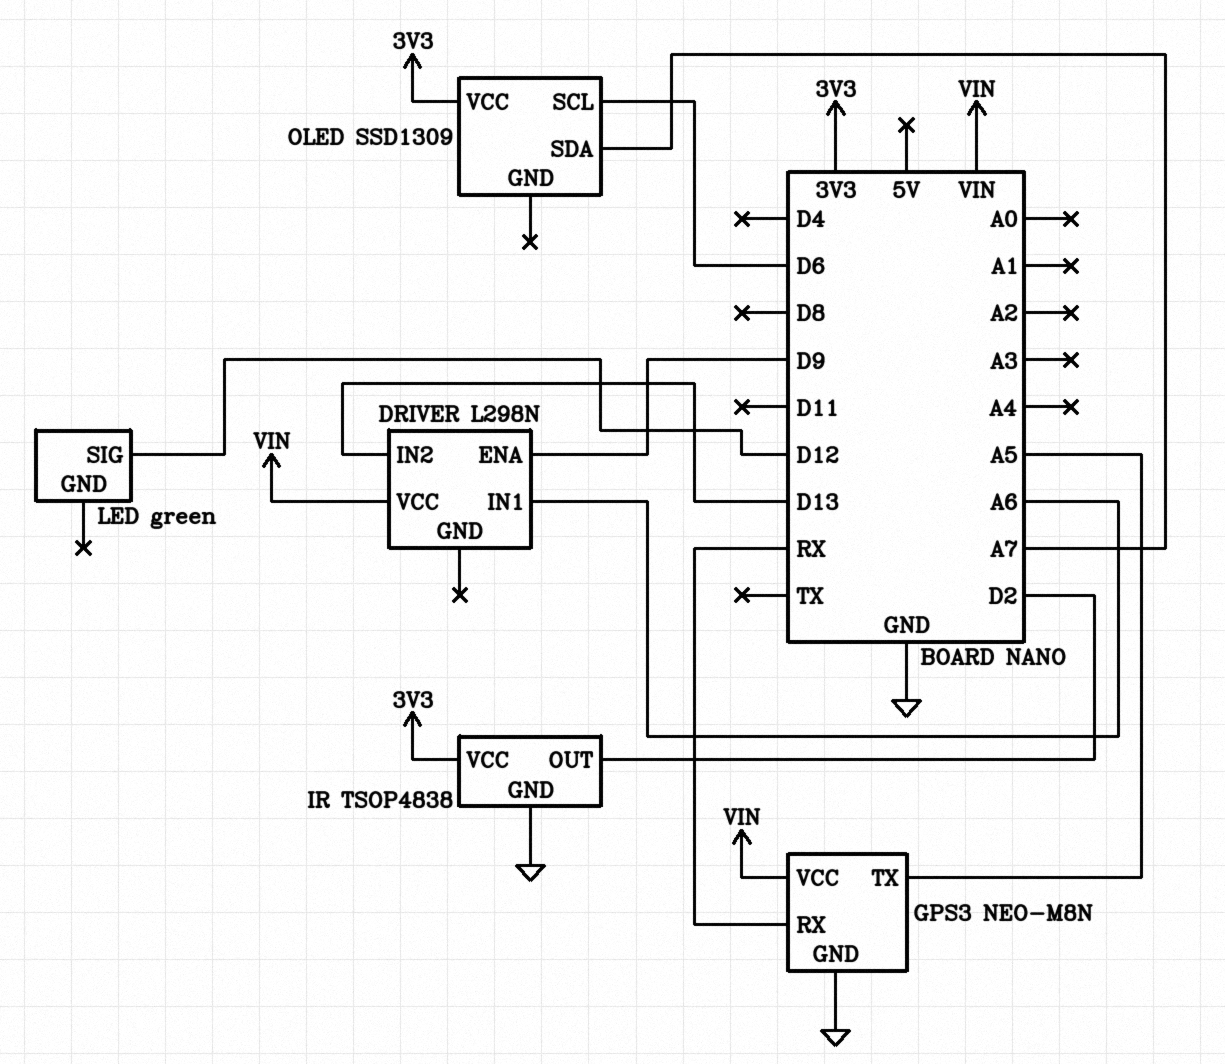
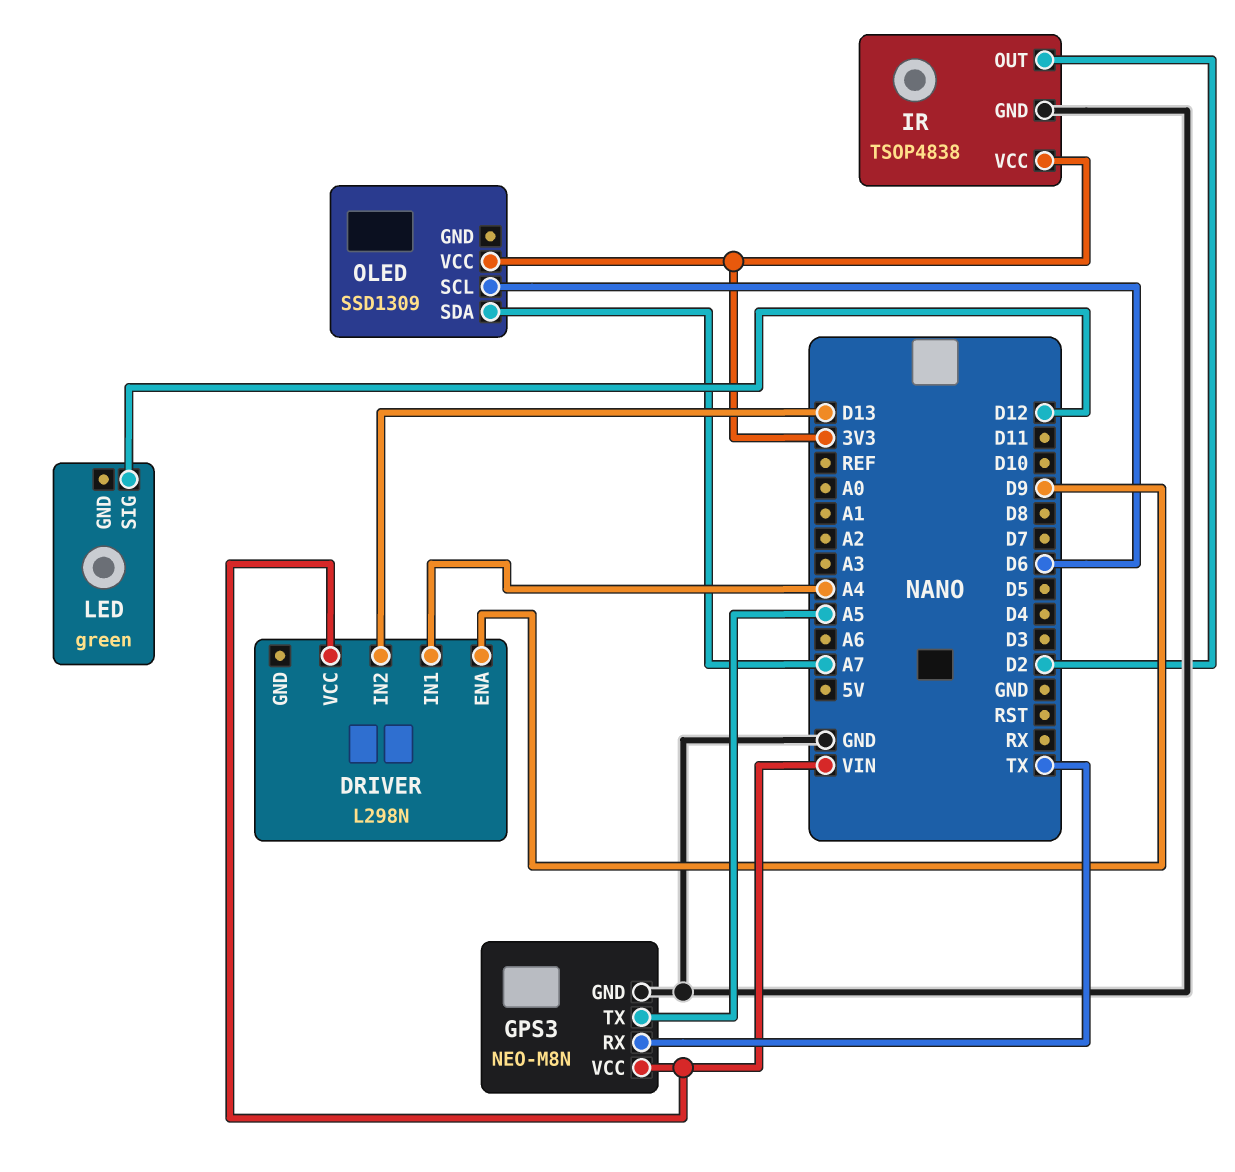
DRIVER pin IN1: A6 -> A4
GPS3 pin RX: RX -> TX

